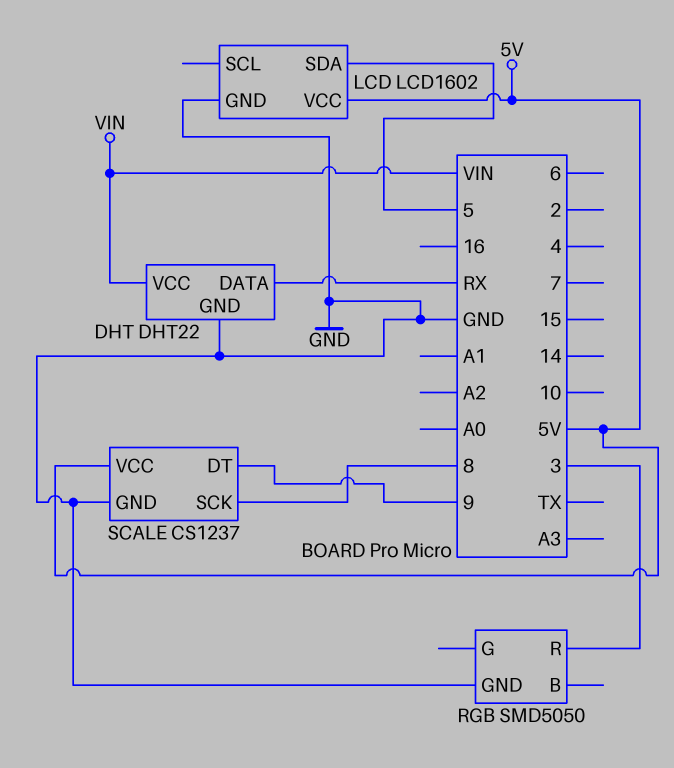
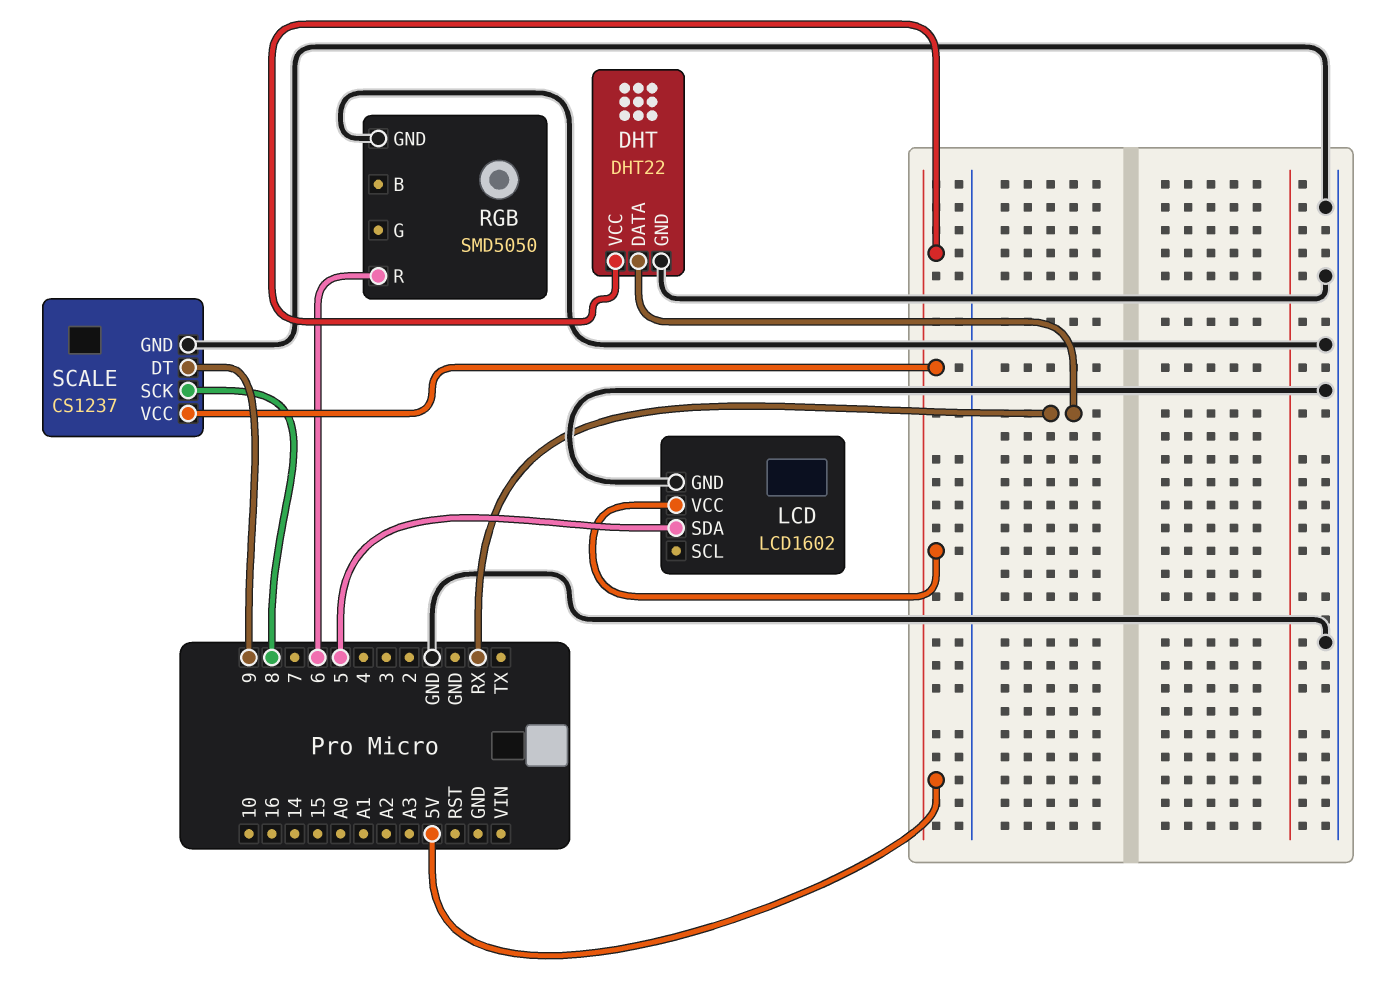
DHT pin VCC: VIN -> 5V
RGB pin R: 3 -> 6

